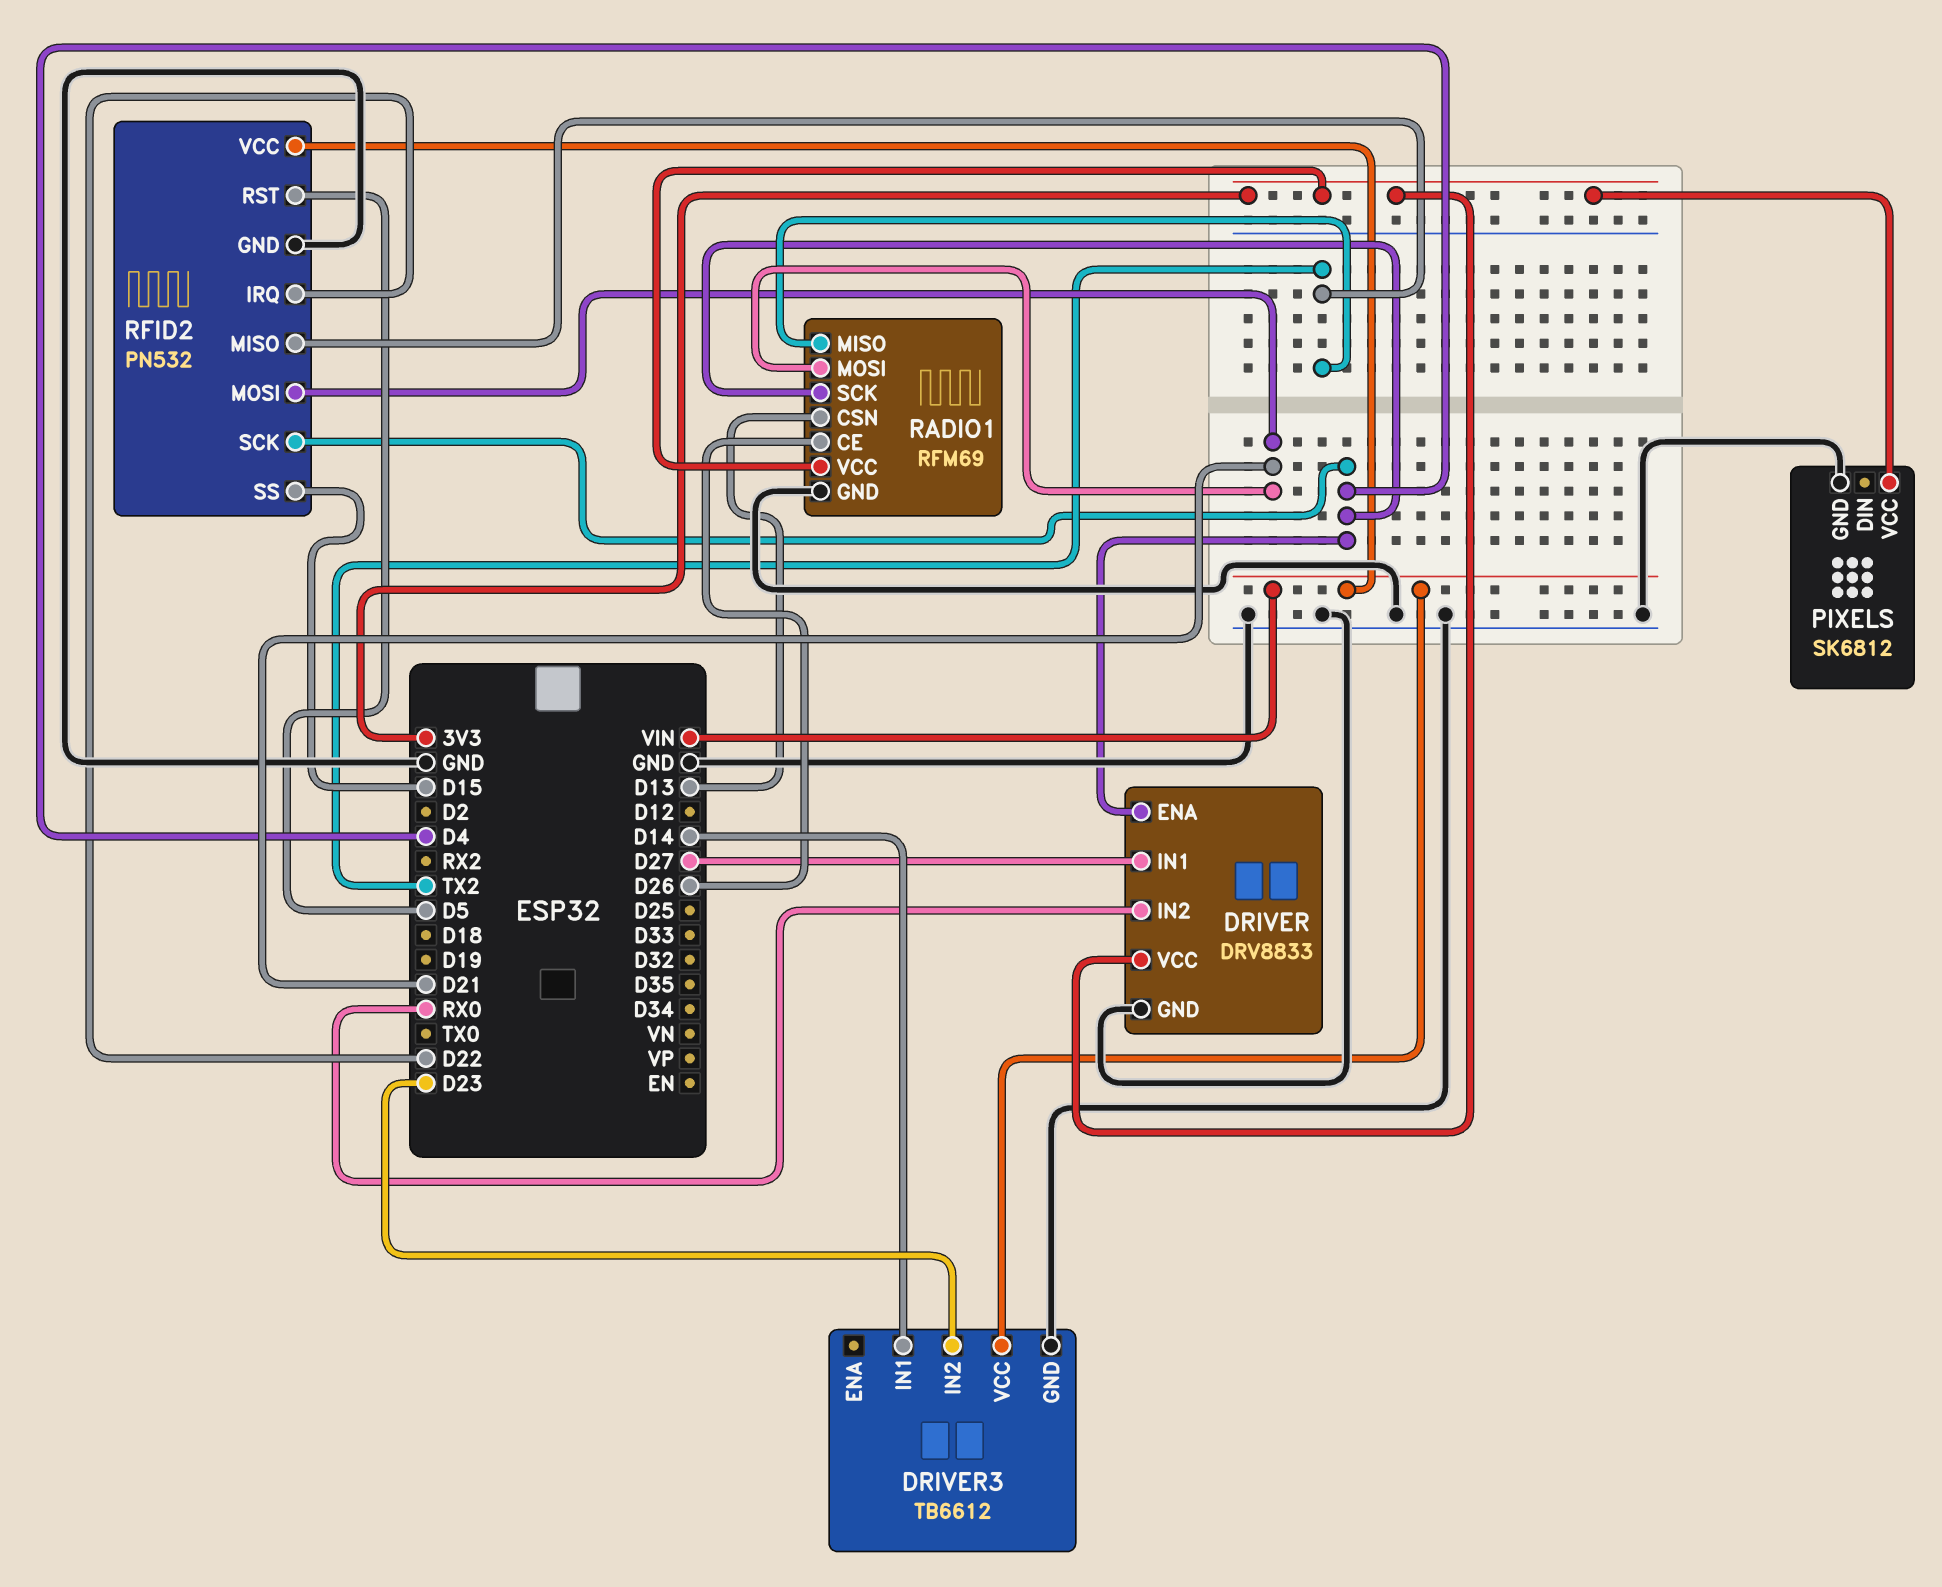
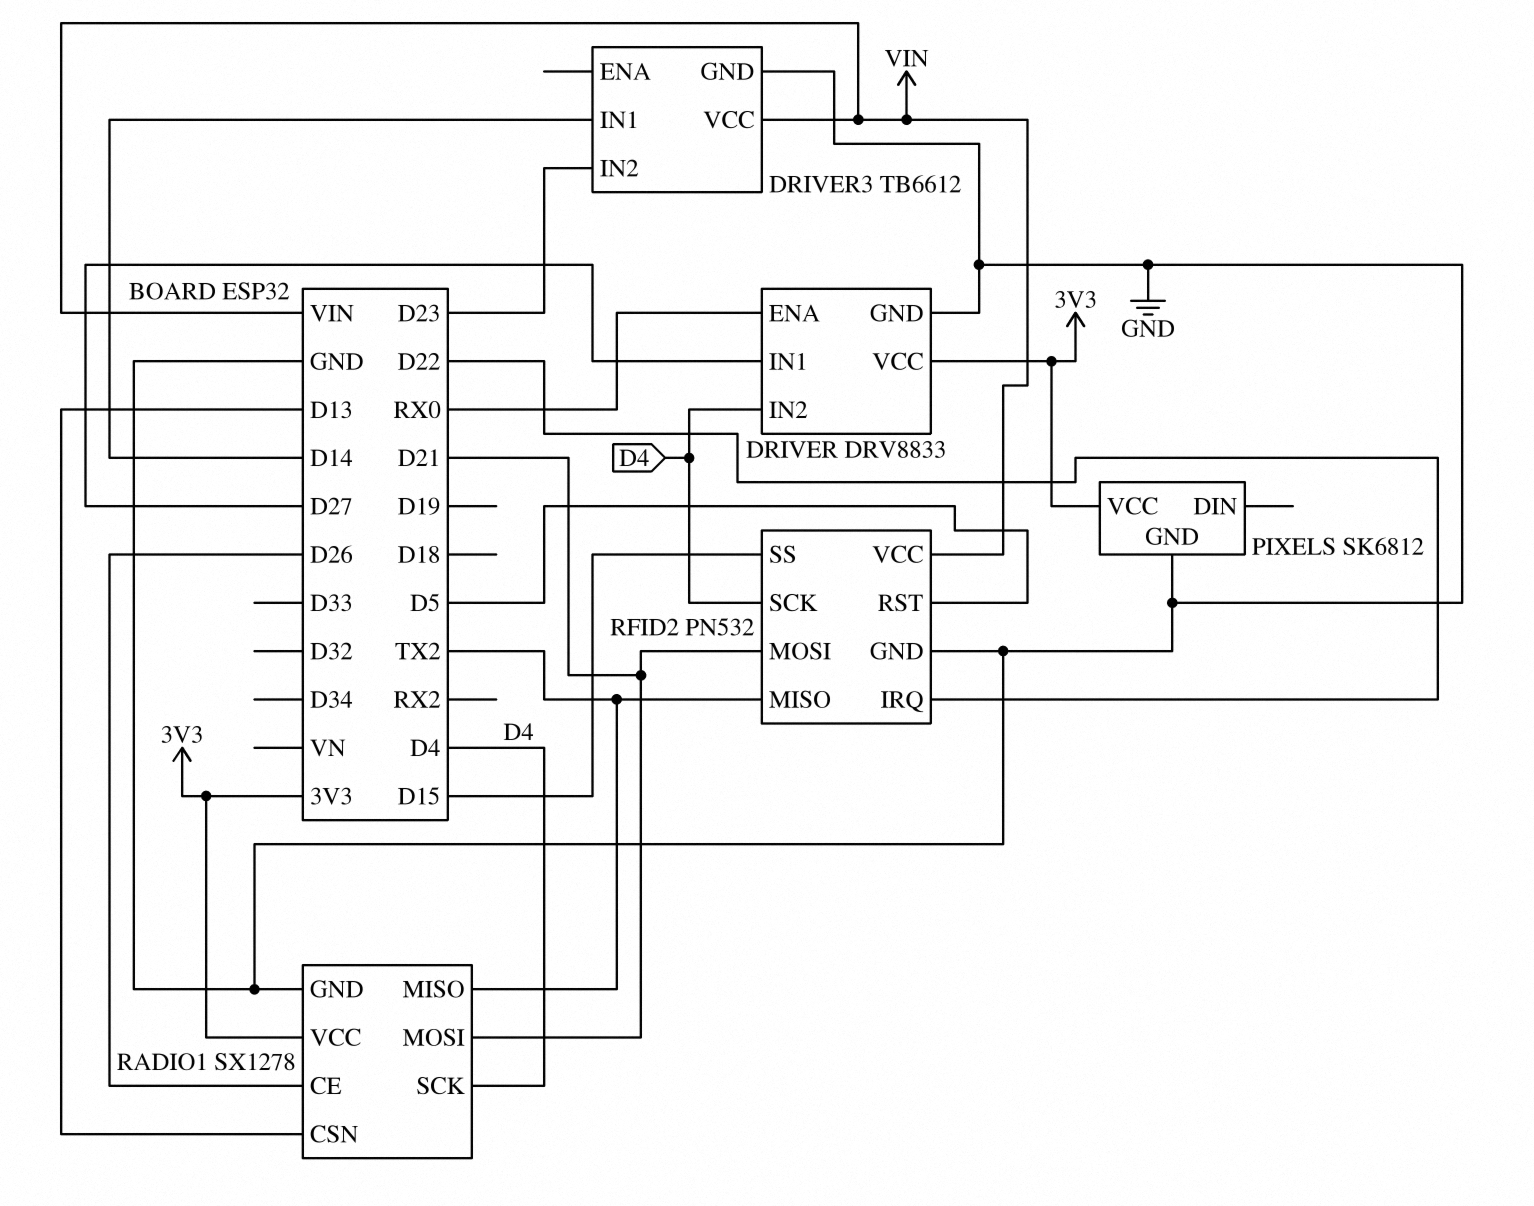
DRIVER pin ENA: D4 -> RX0
DRIVER pin IN2: RX0 -> D4
RADIO1: RFM69 -> SX1278

